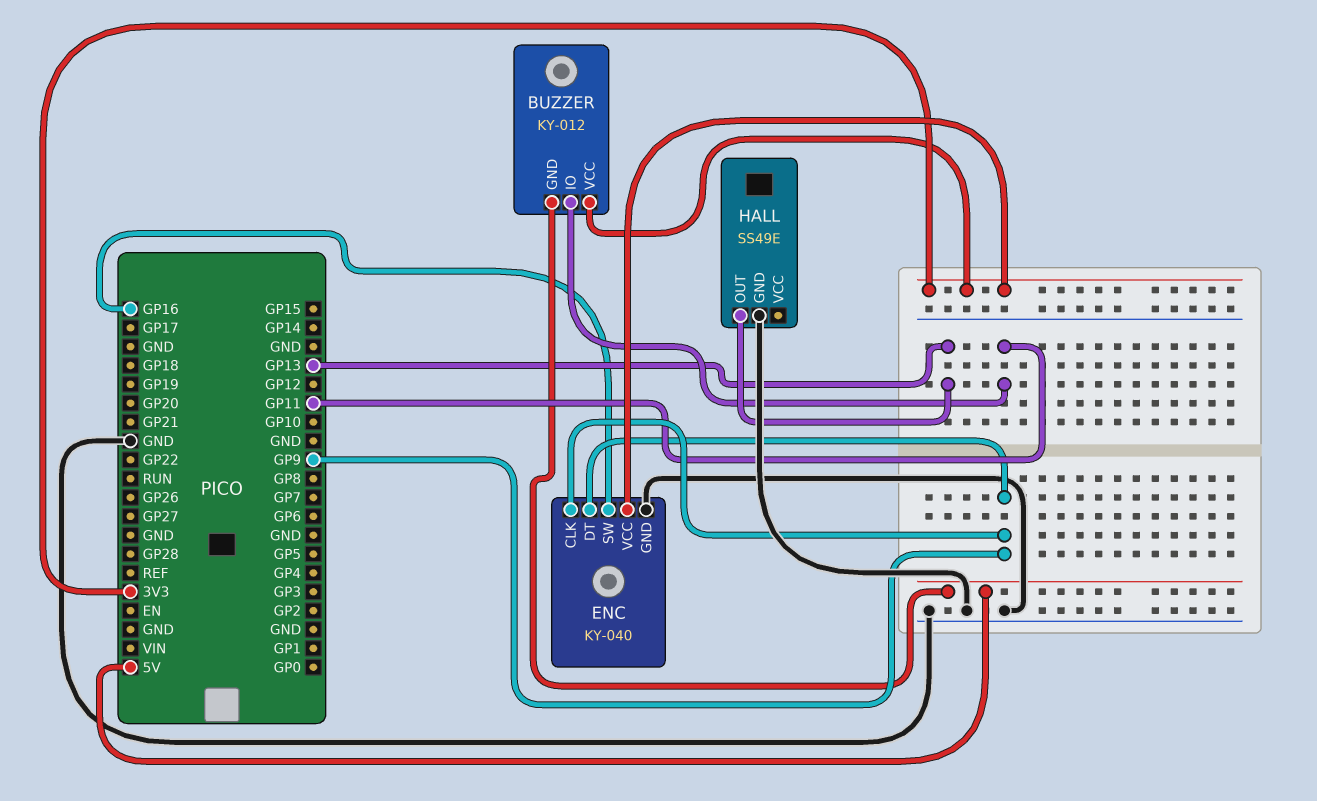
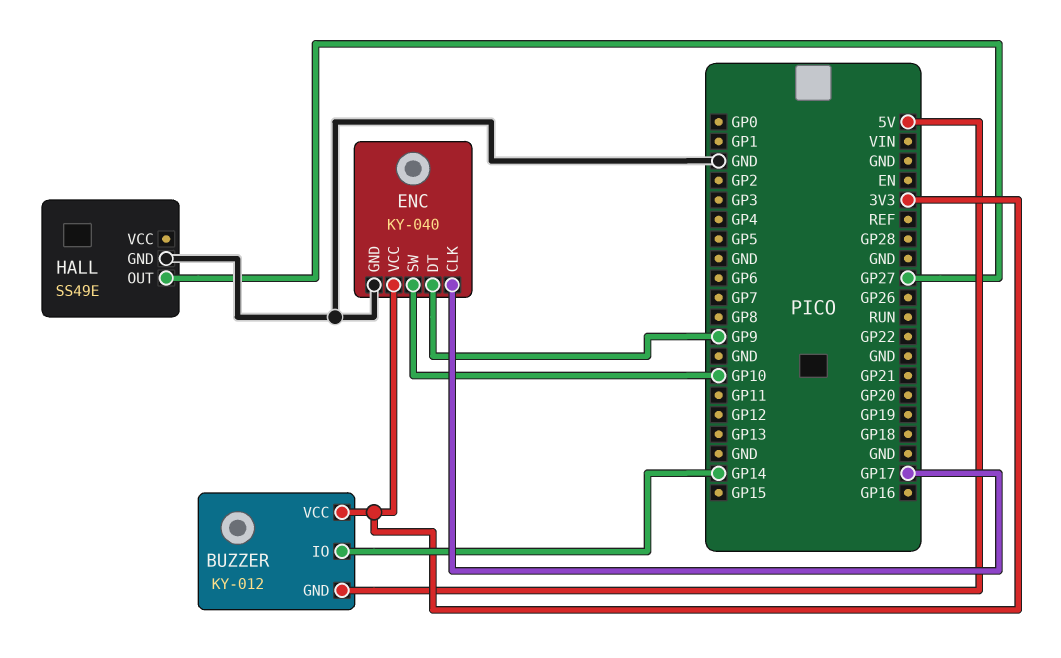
BUZZER pin IO: GP11 -> GP14
ENC pin CLK: GP9 -> GP17
ENC pin SW: GP16 -> GP10
HALL pin OUT: GP13 -> GP27

